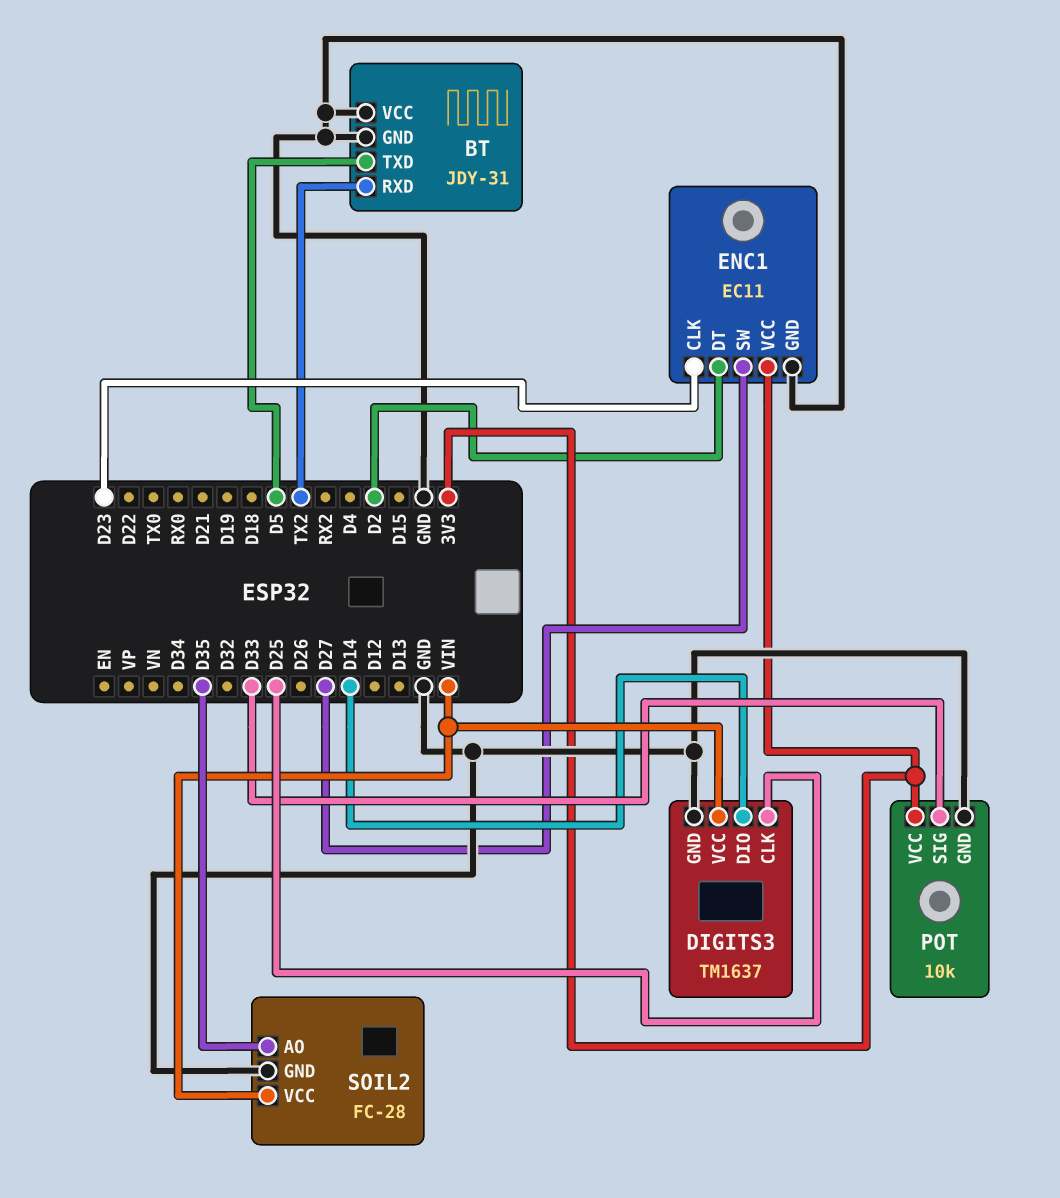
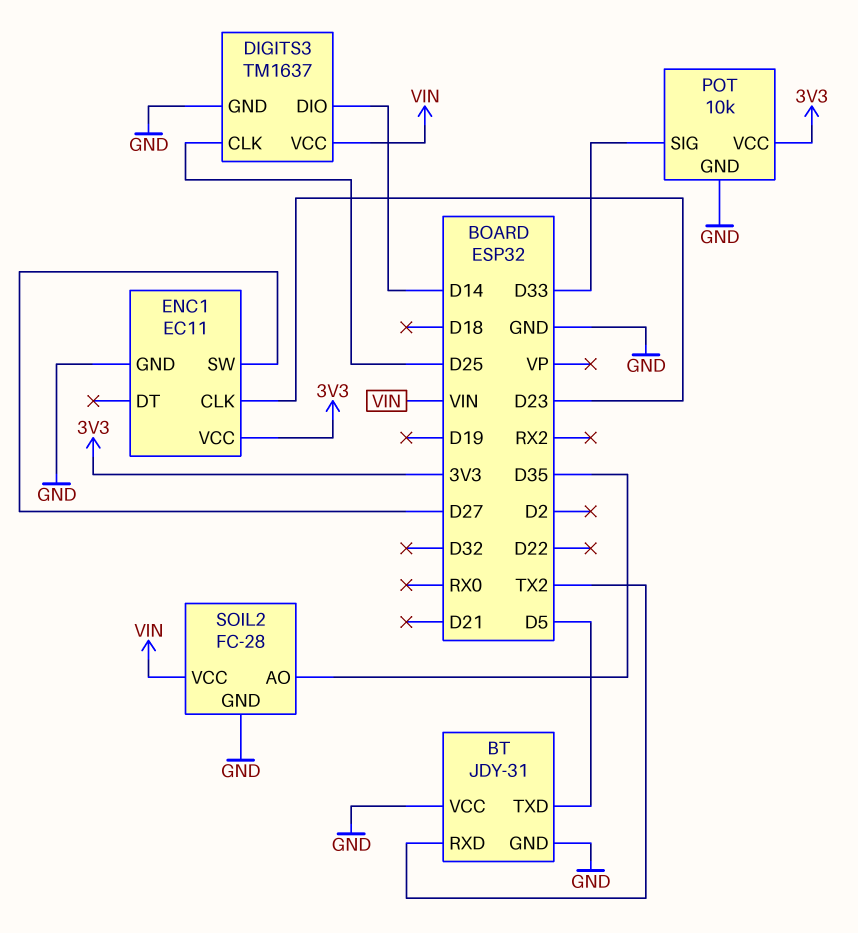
ENC1 pin DT: D2 -> none

